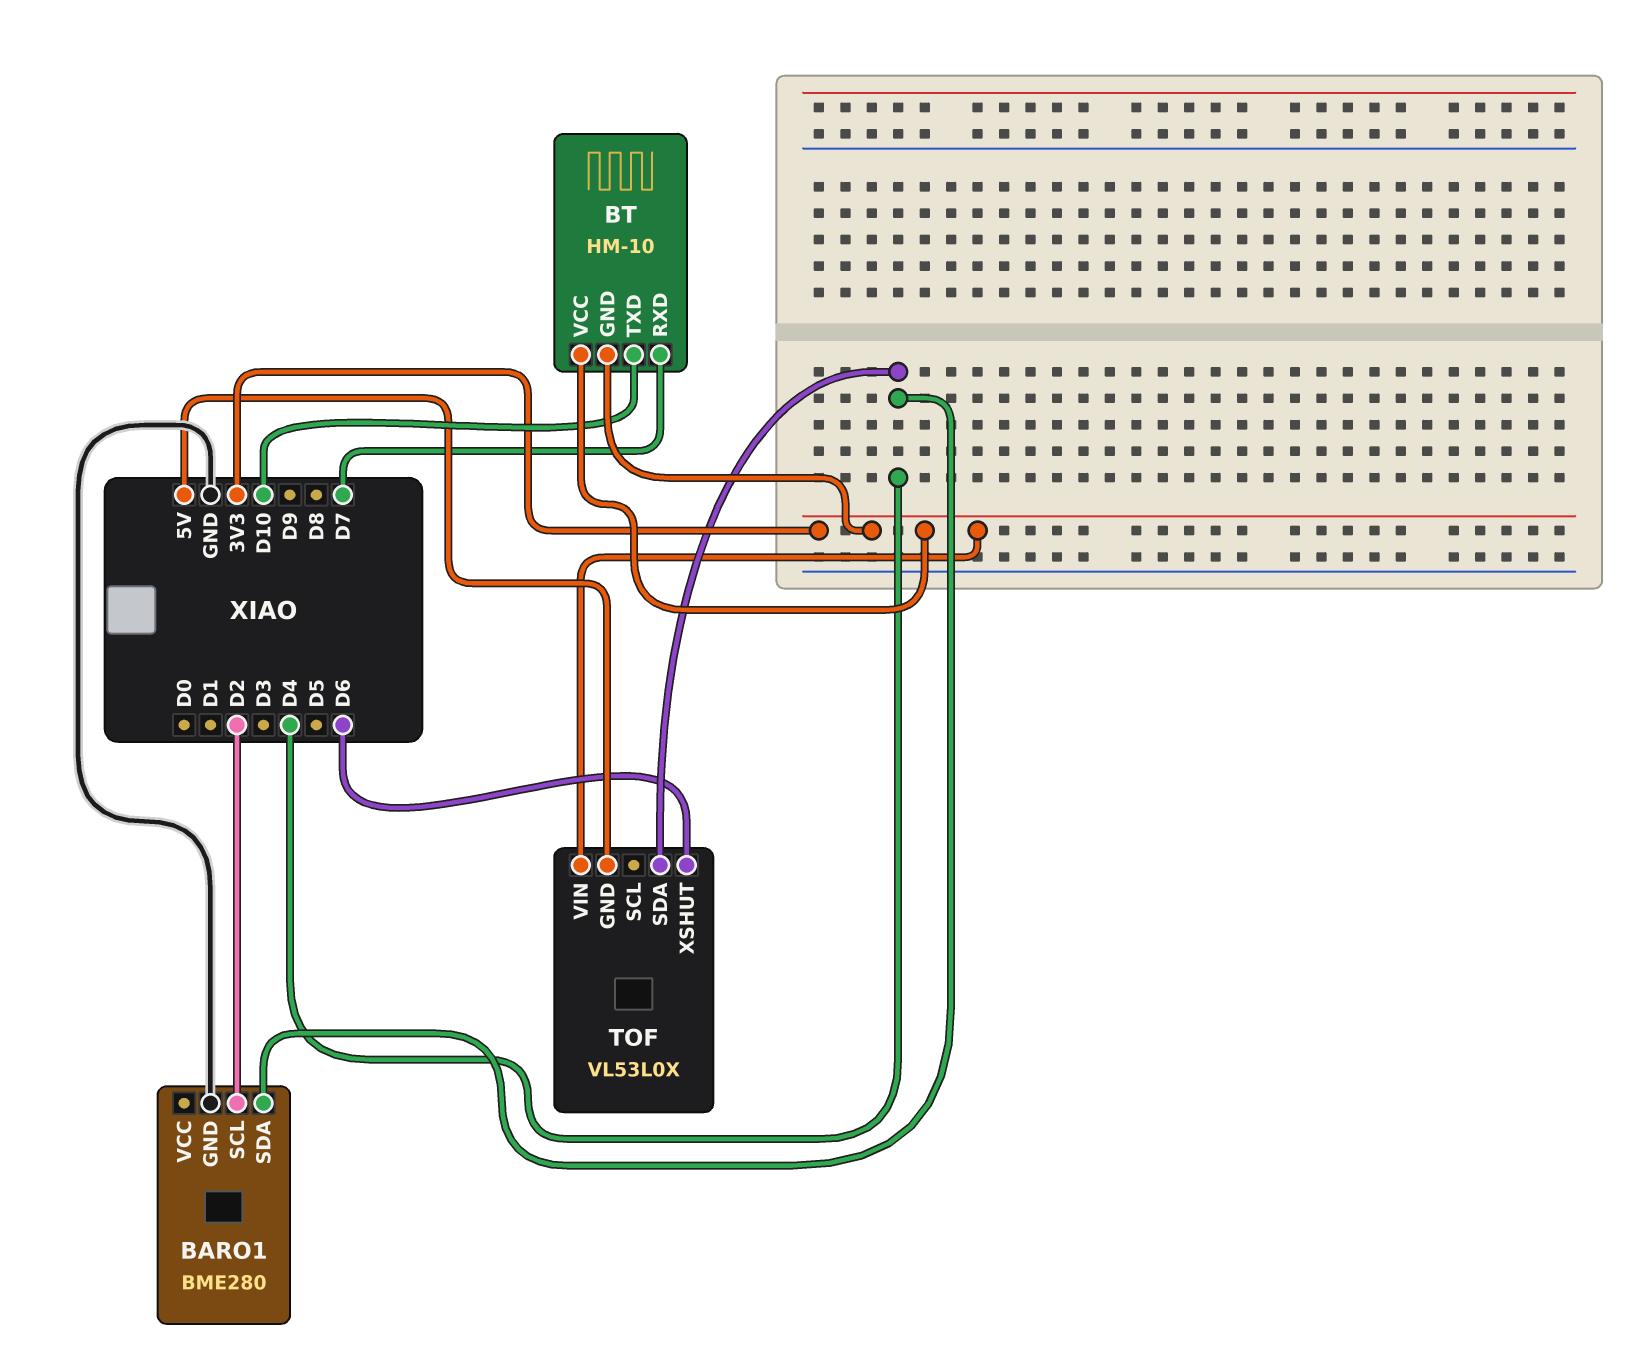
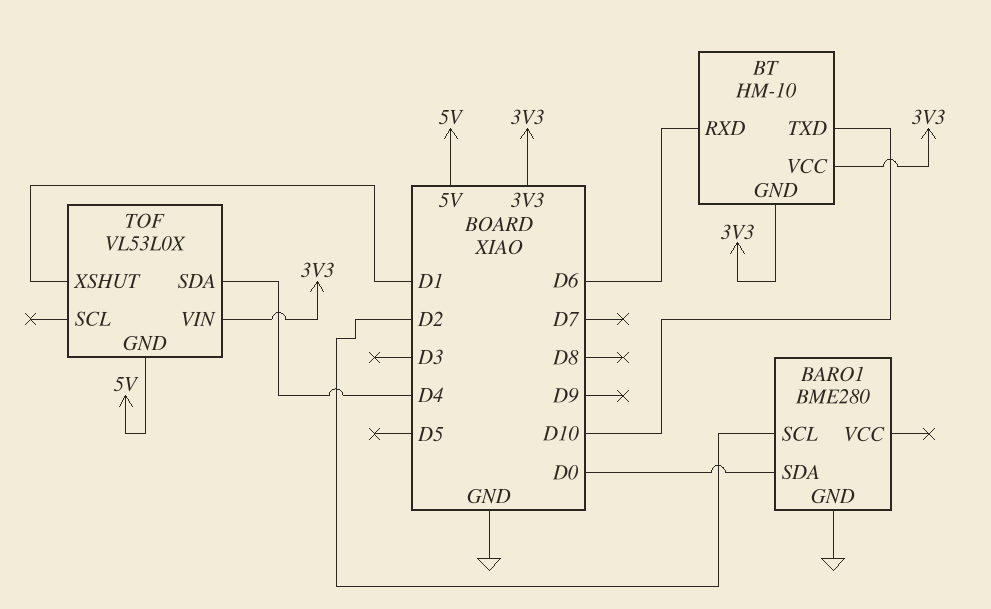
BARO1 pin SDA: D4 -> D0
BT pin RXD: D7 -> D6
TOF pin XSHUT: D6 -> D1

